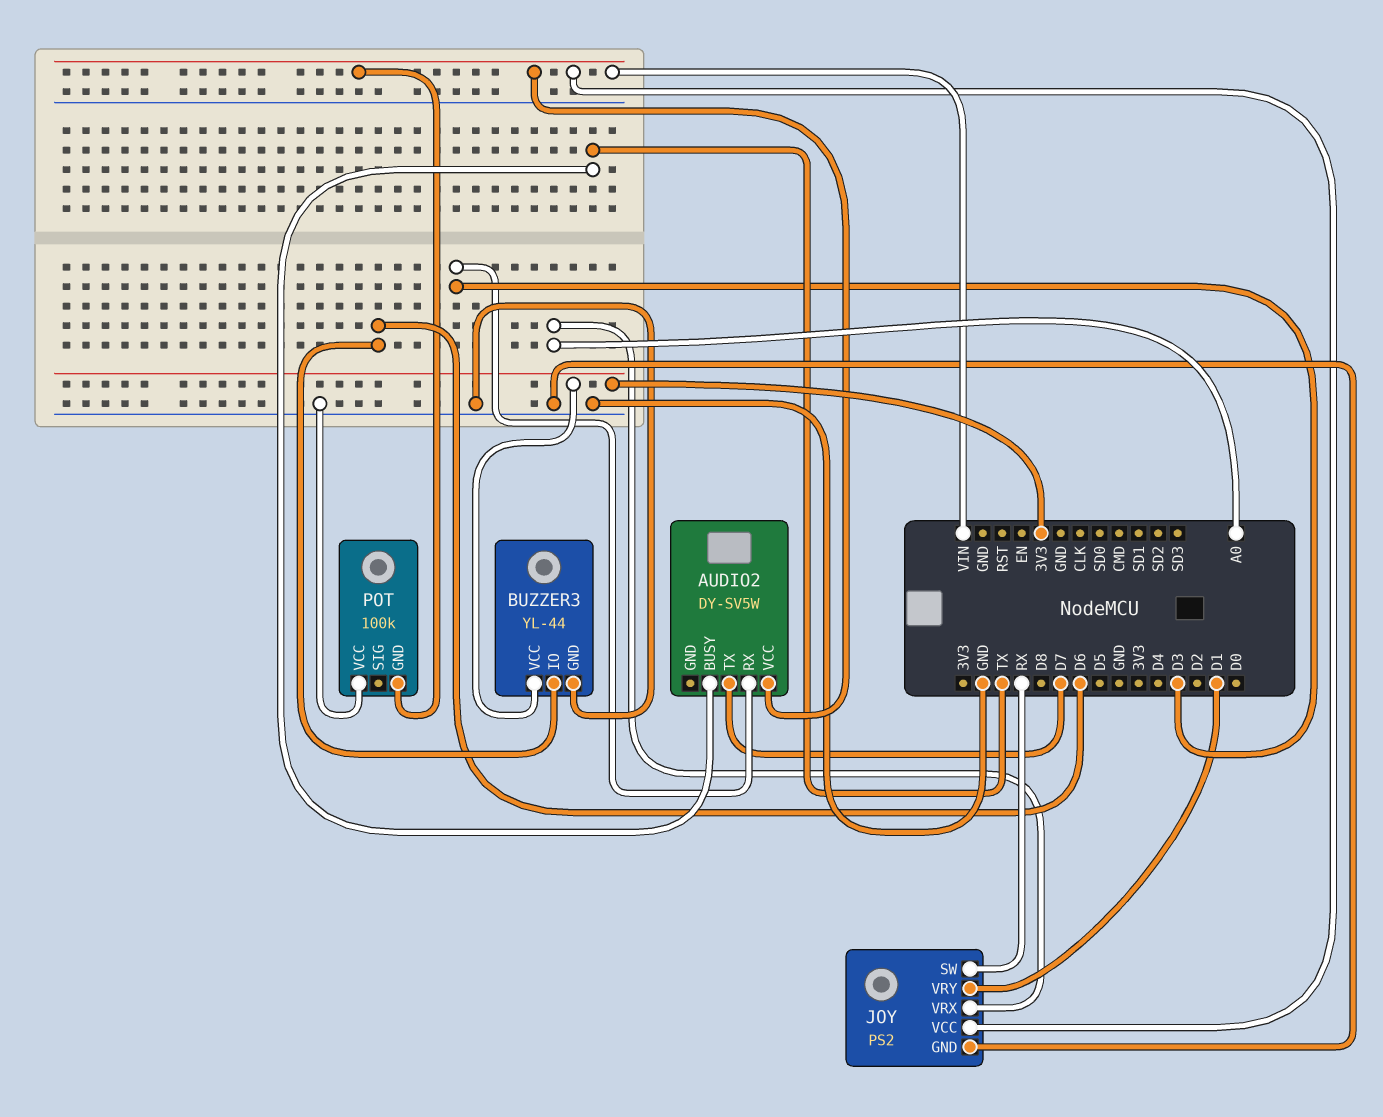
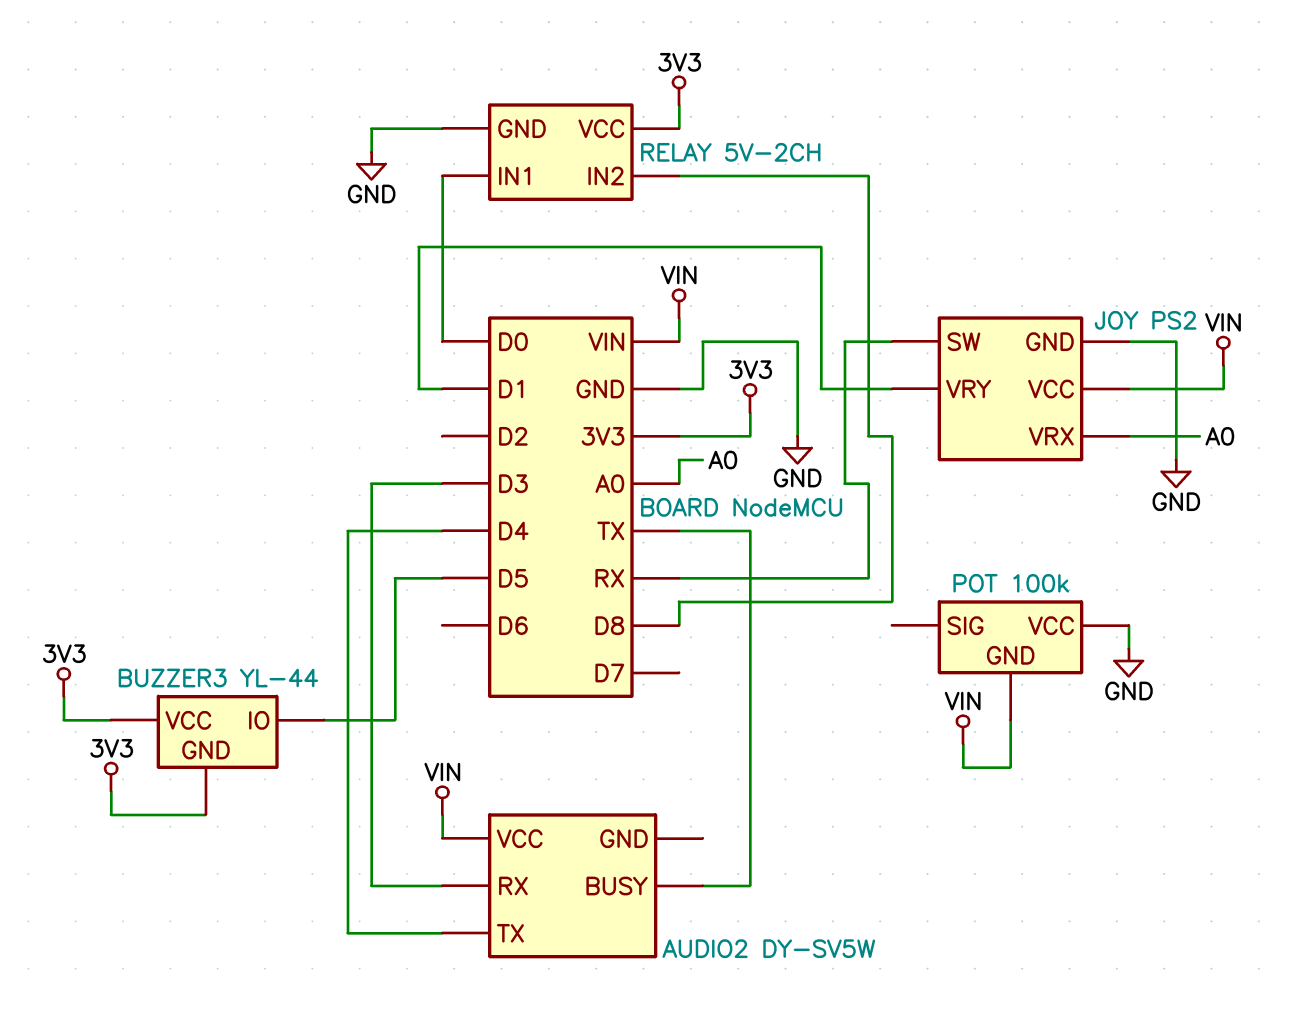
AUDIO2 pin TX: D7 -> D4
BUZZER3 pin GND: GND -> 3V3
BUZZER3 pin IO: D6 -> D5
RELAY: none -> 5V-2CH
RELAY pin GND: none -> GND
RELAY pin IN1: none -> D0
RELAY pin IN2: none -> D8
RELAY pin VCC: none -> 3V3

